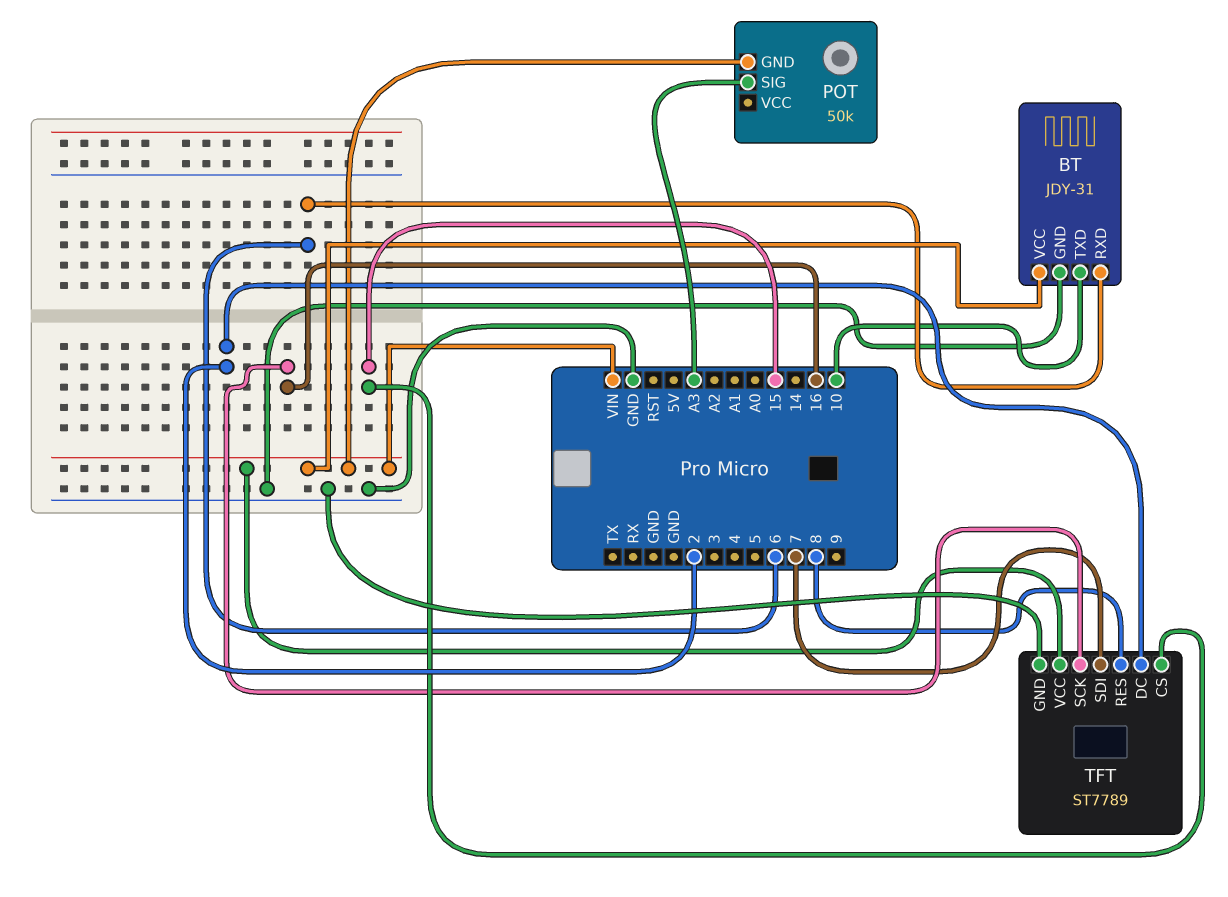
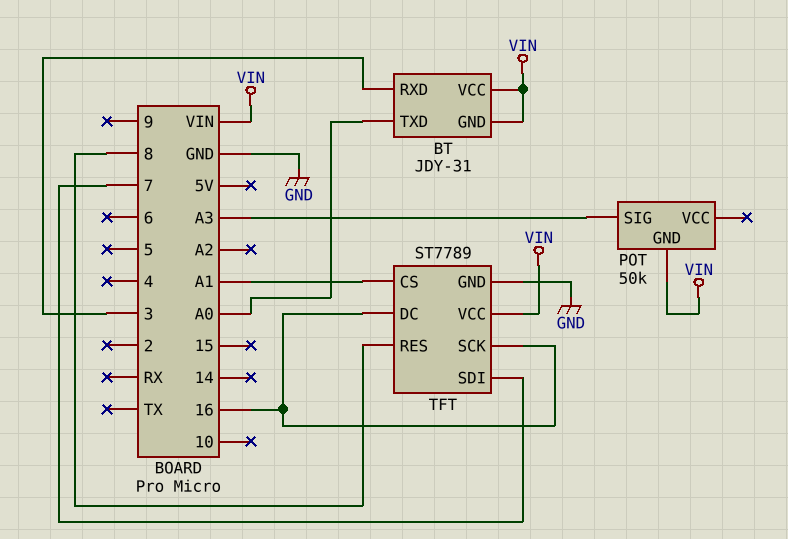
BT pin GND: GND -> VIN
BT pin RXD: 6 -> 3
BT pin TXD: 10 -> A0
TFT pin CS: 15 -> A1
TFT pin DC: 2 -> 16

